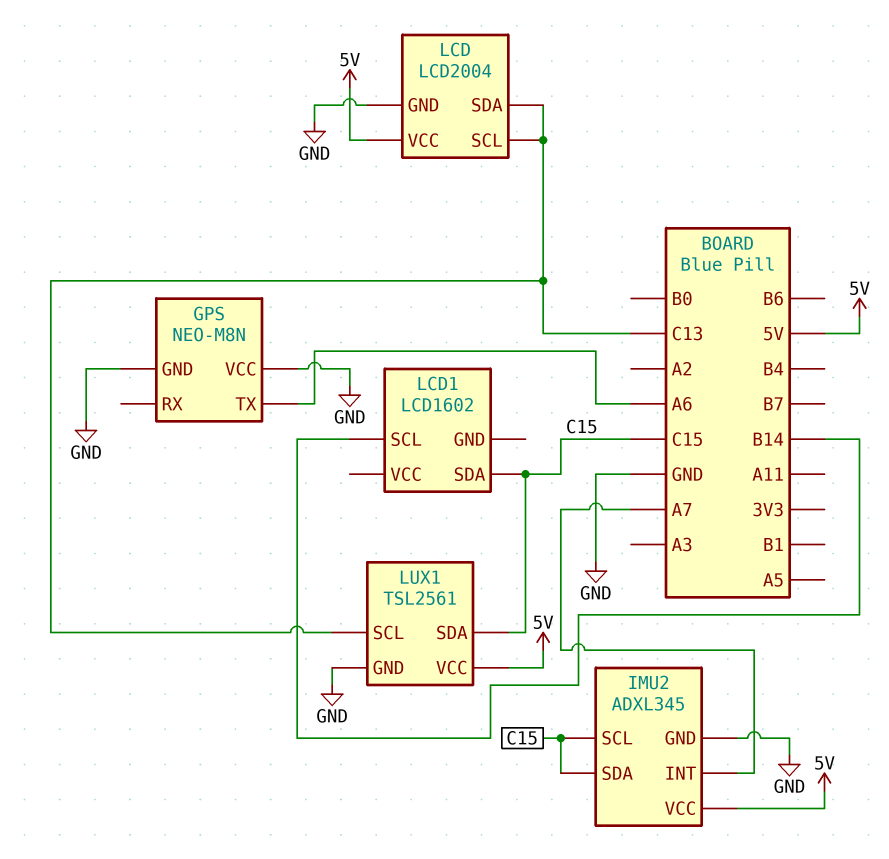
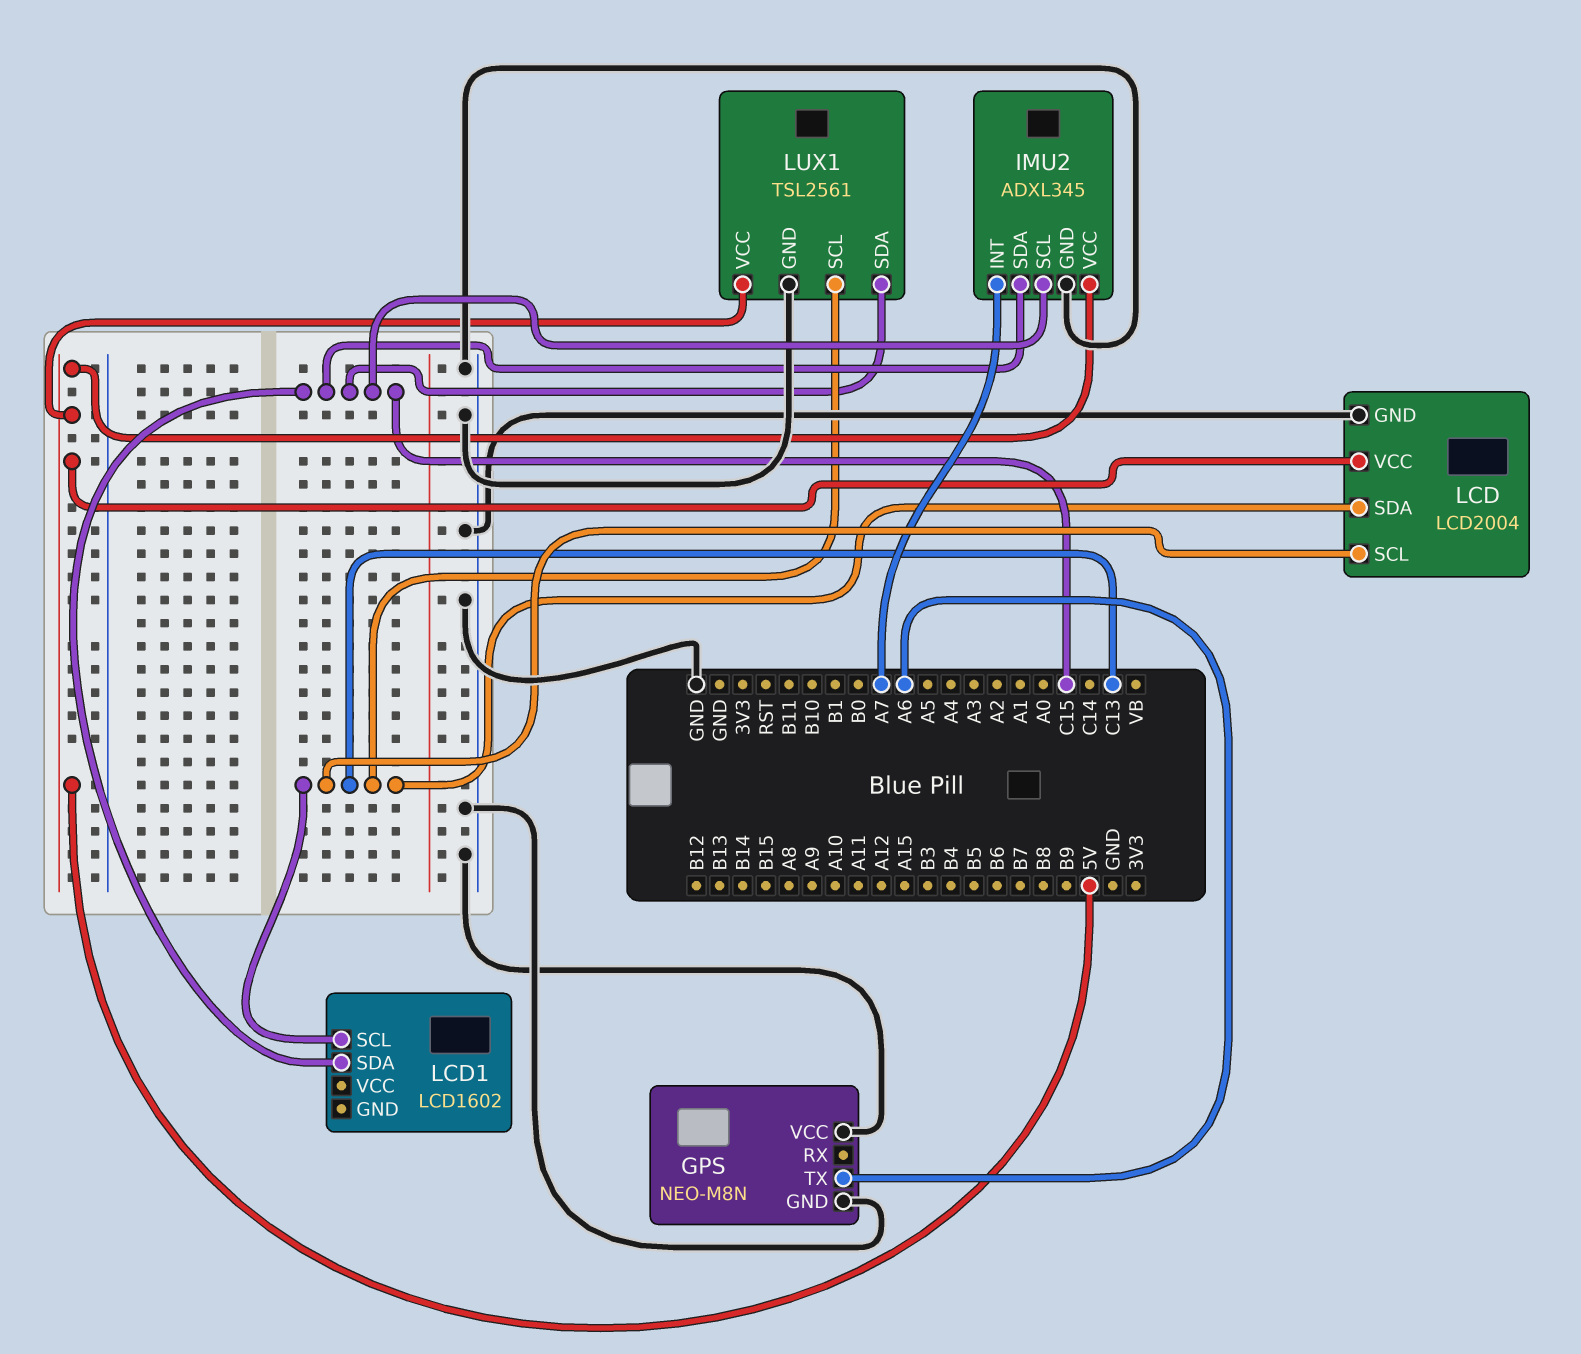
LCD1 pin SCL: B14 -> C13

